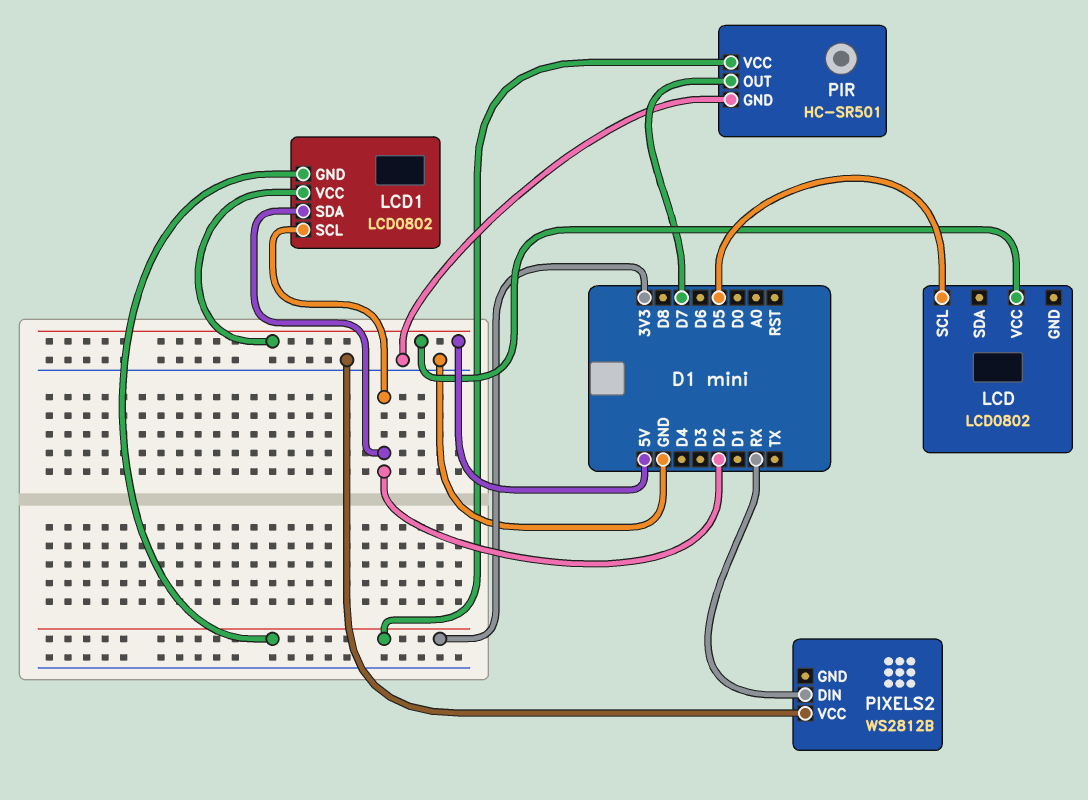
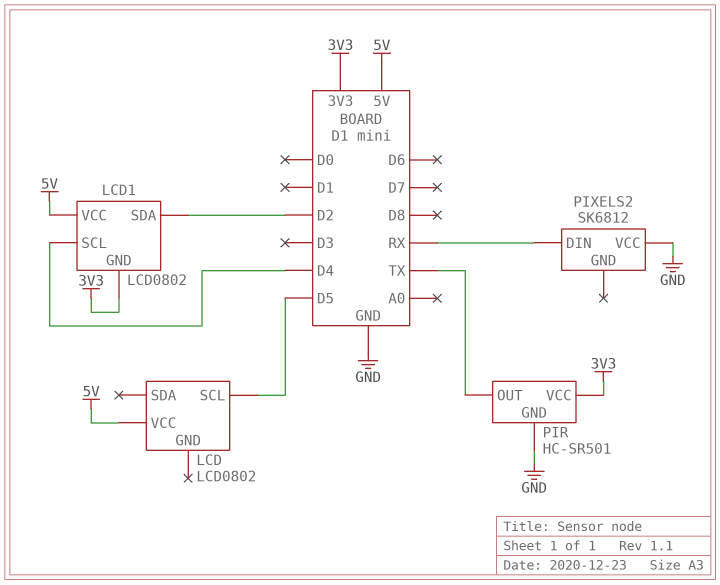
LCD1 pin SCL: D2 -> D4
PIR pin OUT: D7 -> TX
PIXELS2: WS2812B -> SK6812

